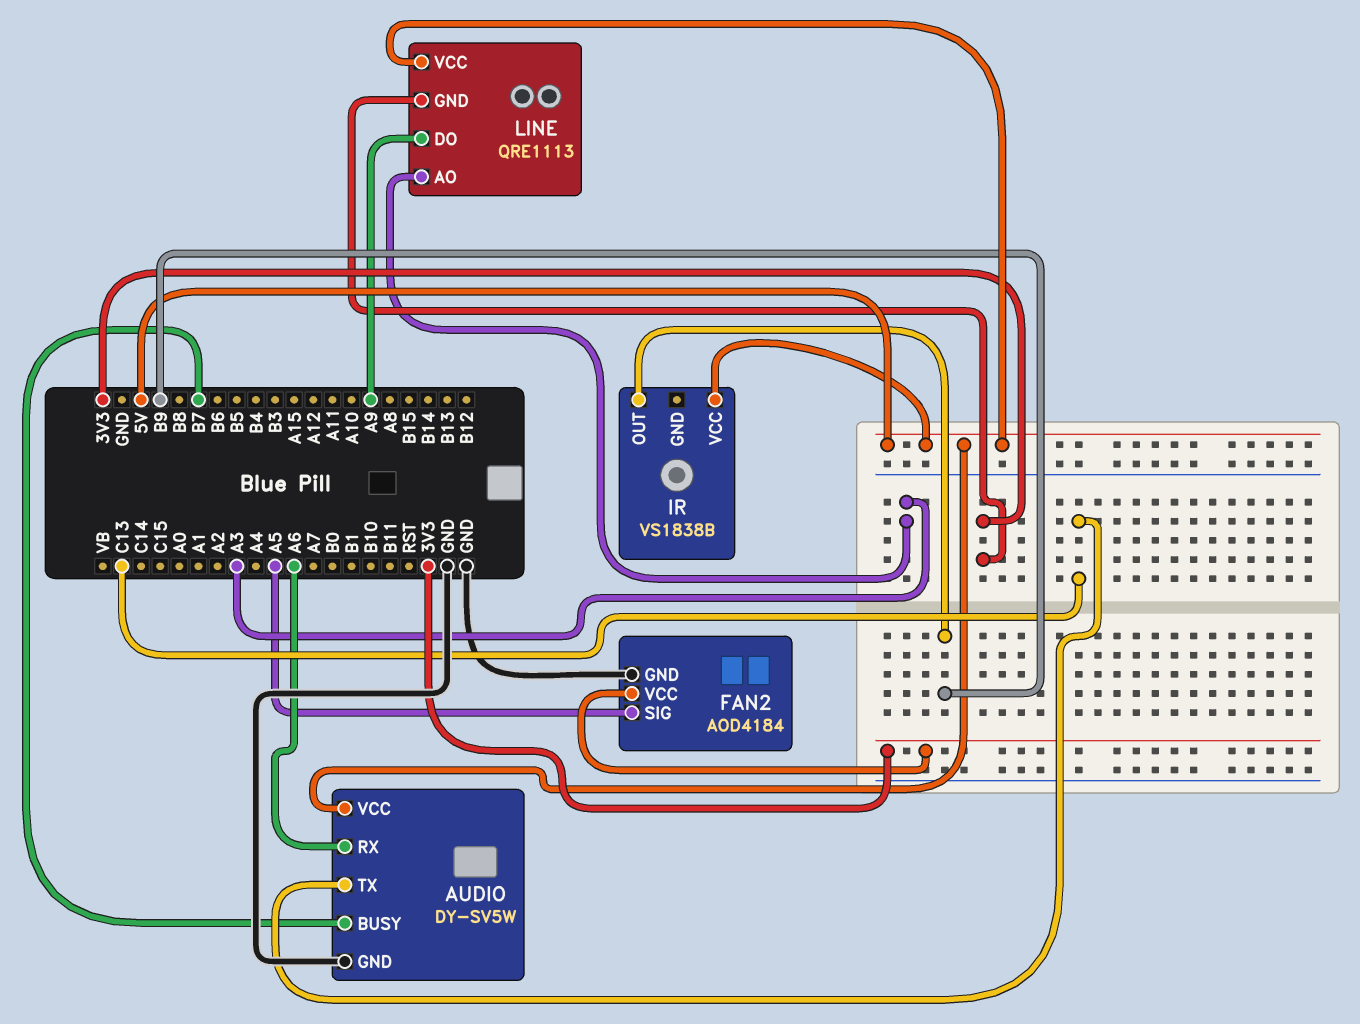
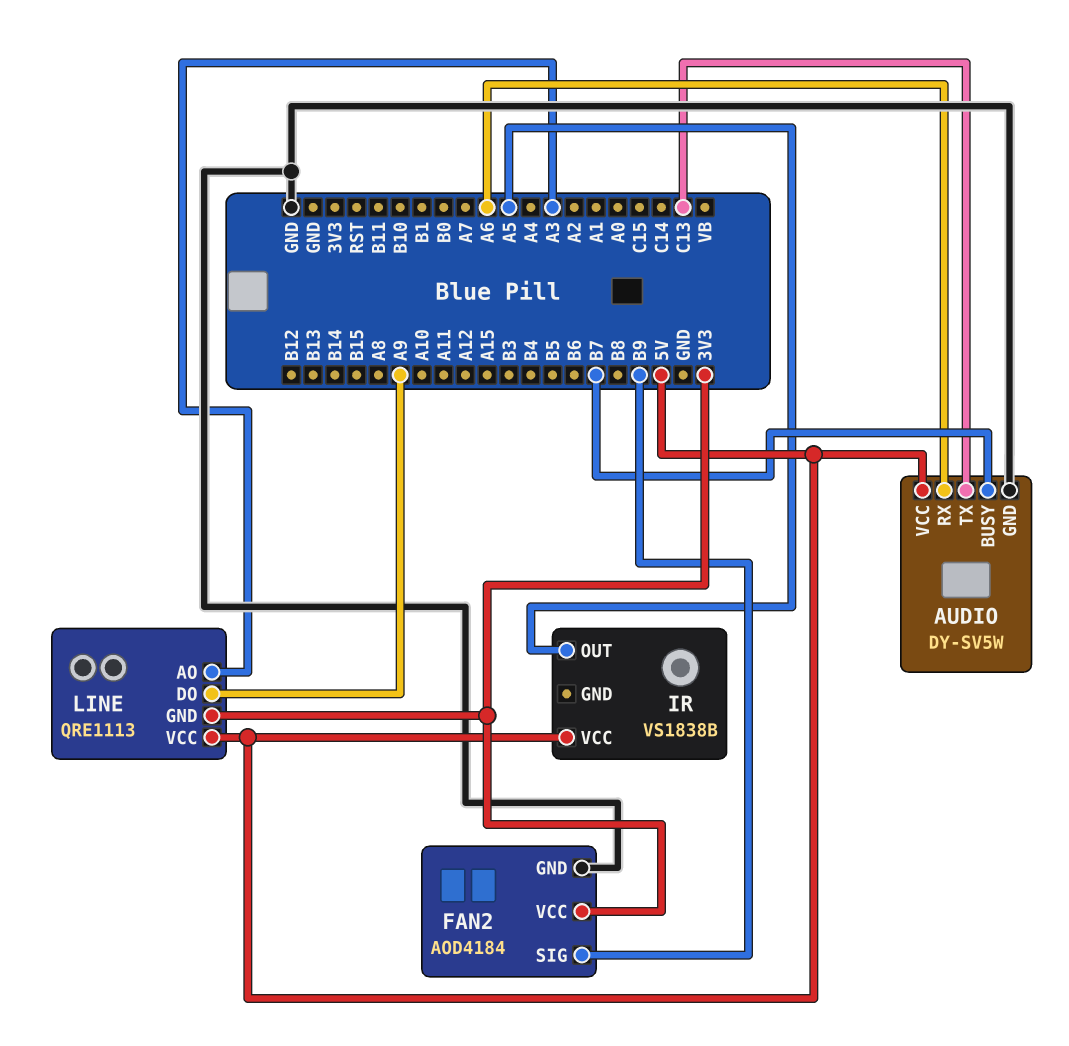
FAN2 pin SIG: A5 -> B9
IR pin OUT: B9 -> A5

